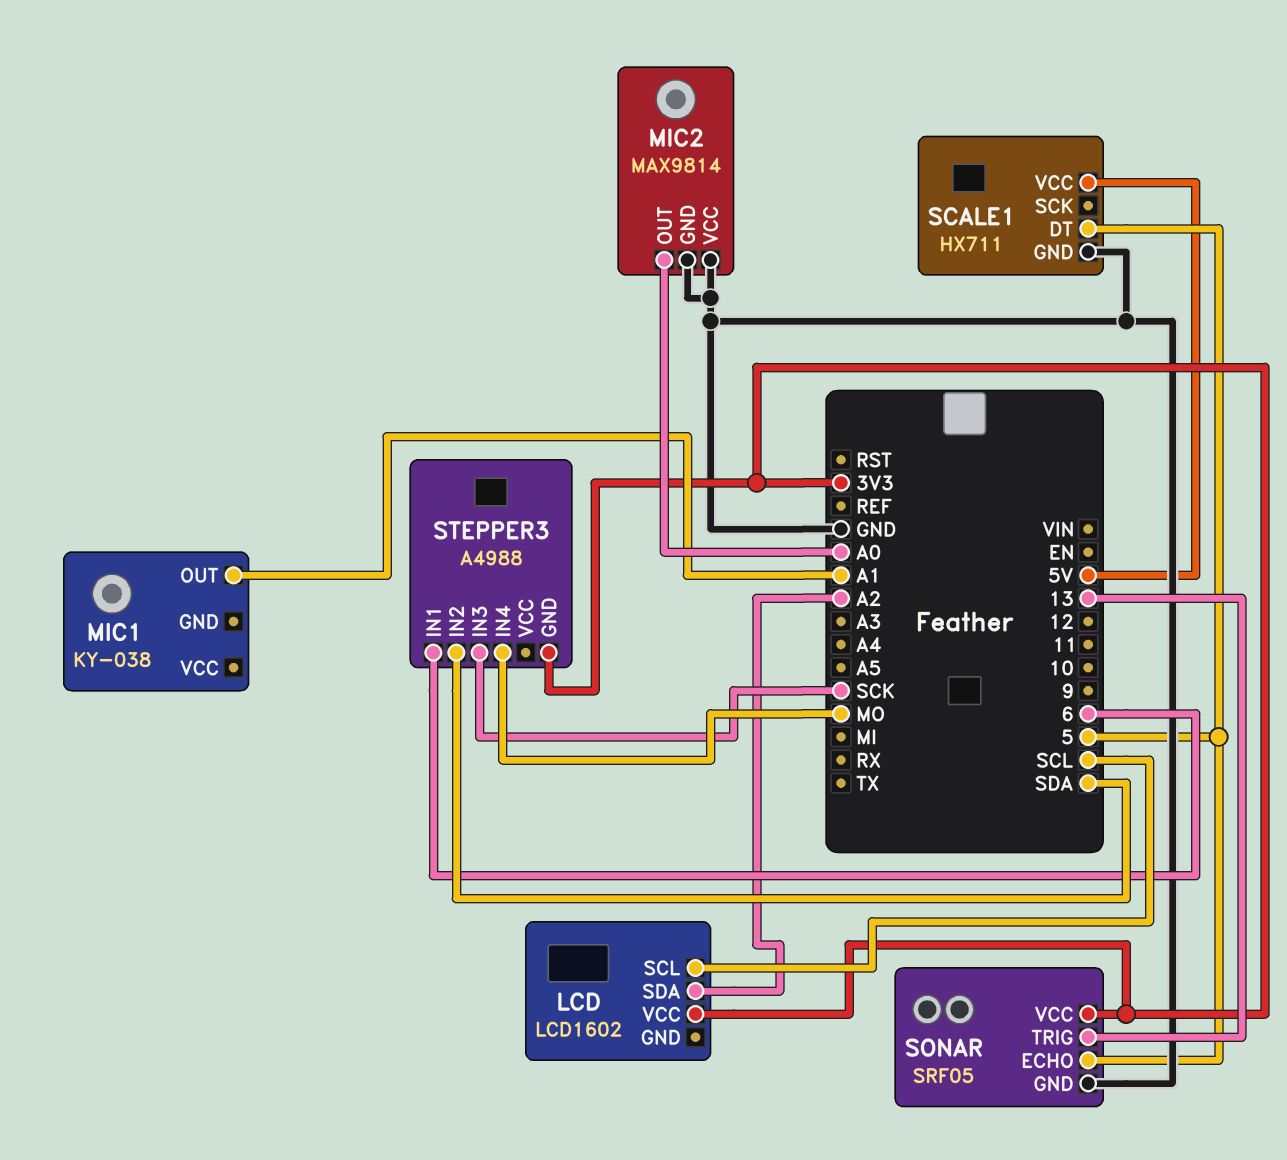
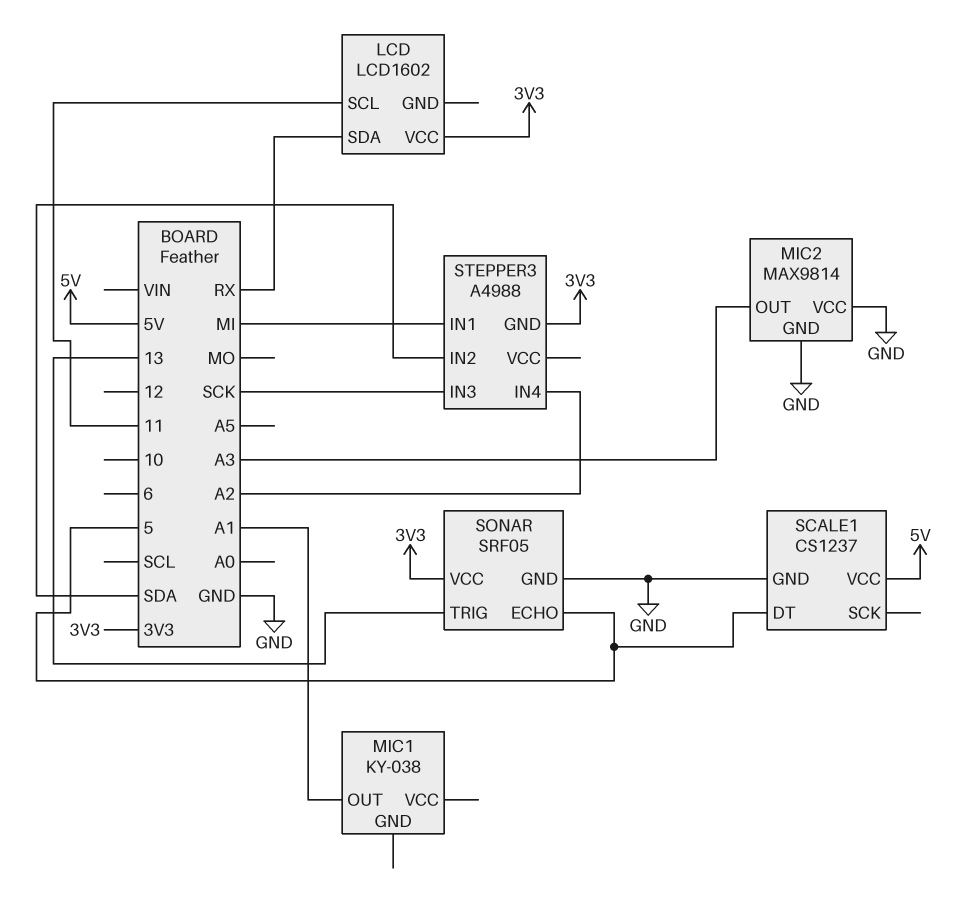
LCD pin SCL: SCL -> 11
LCD pin SDA: A2 -> RX
MIC2 pin OUT: A0 -> A3
SCALE1: HX711 -> CS1237
STEPPER3 pin IN1: 6 -> MI
STEPPER3 pin IN4: MO -> A2

